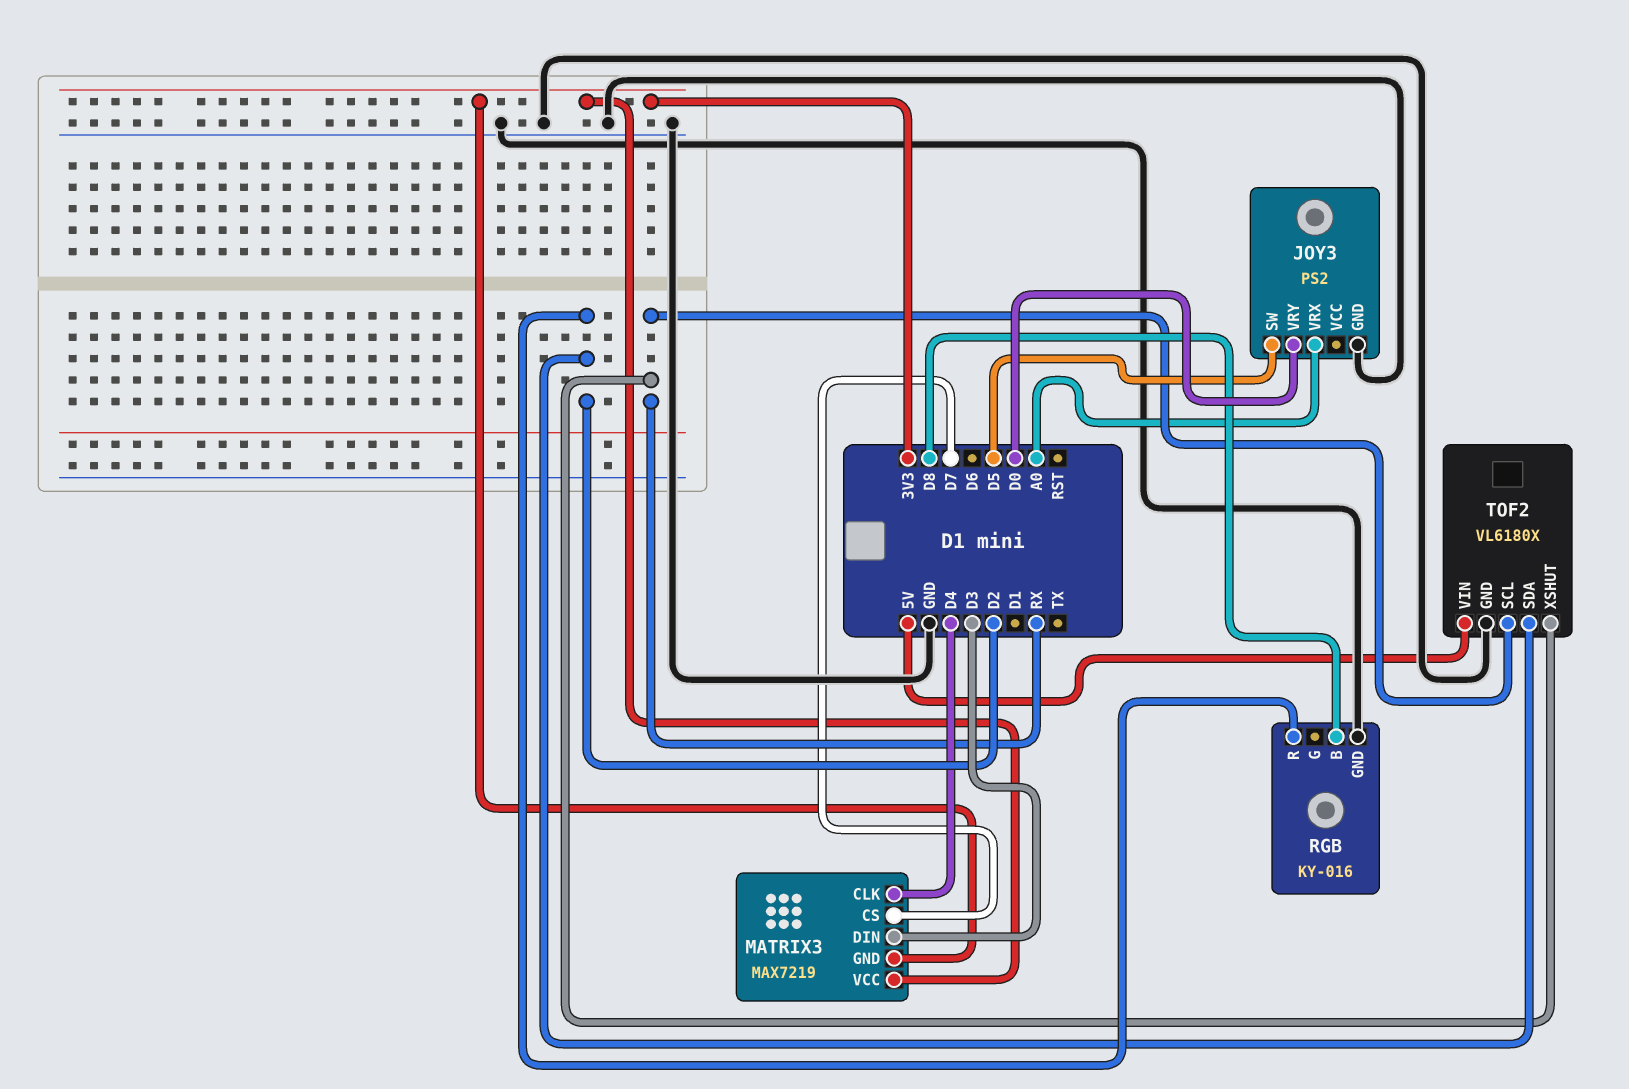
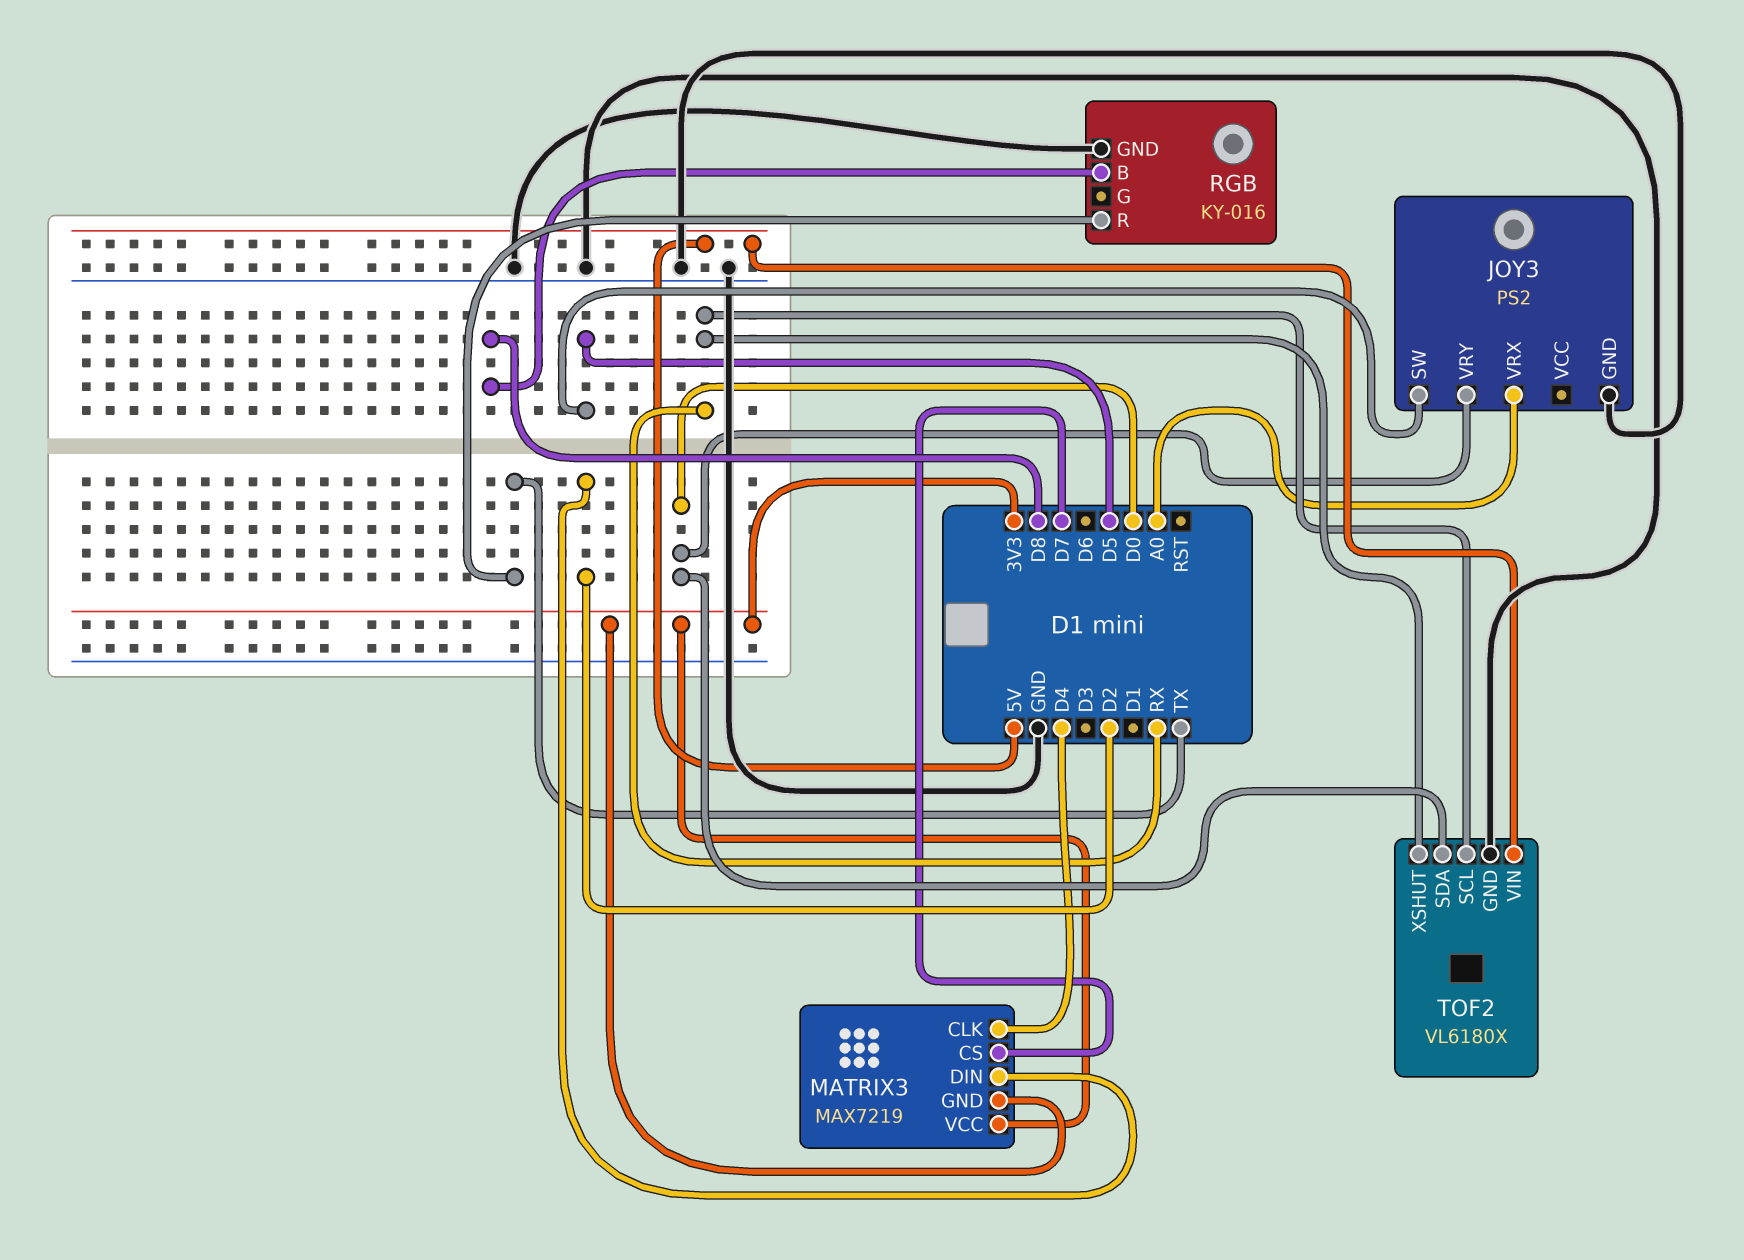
MATRIX3 pin DIN: D3 -> D2
RGB pin R: D2 -> TX
TOF2 pin SDA: D2 -> D0

